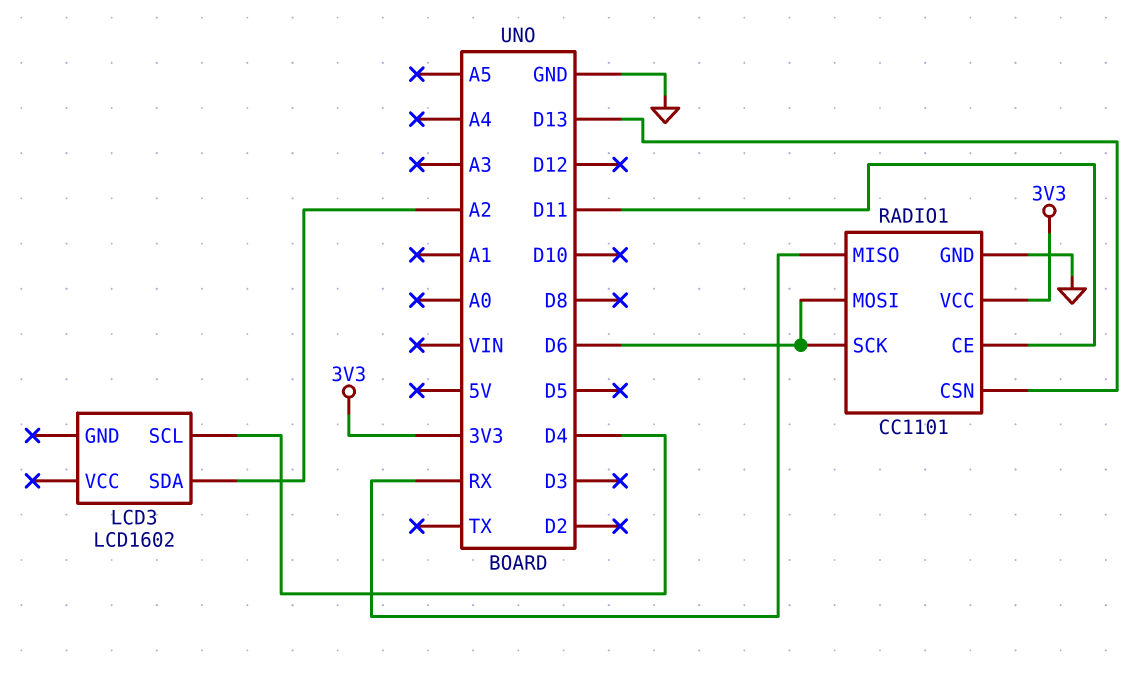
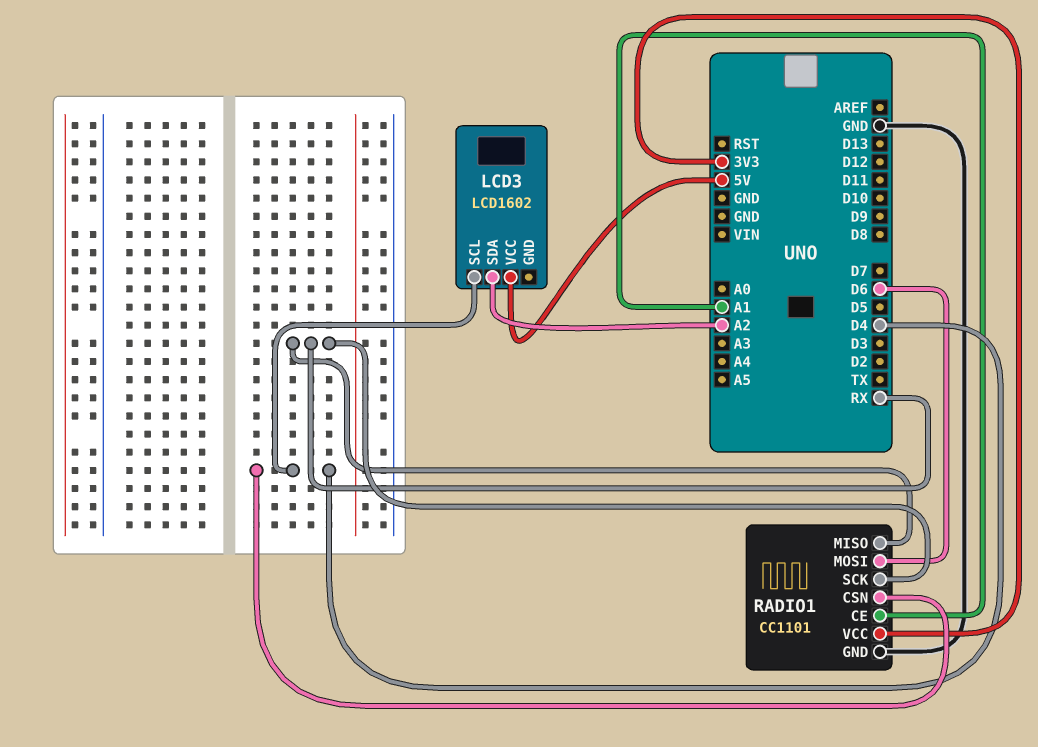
LCD3 pin VCC: none -> 5V
RADIO1 pin CE: D11 -> A1
RADIO1 pin CSN: D13 -> D4
RADIO1 pin SCK: D6 -> RX

